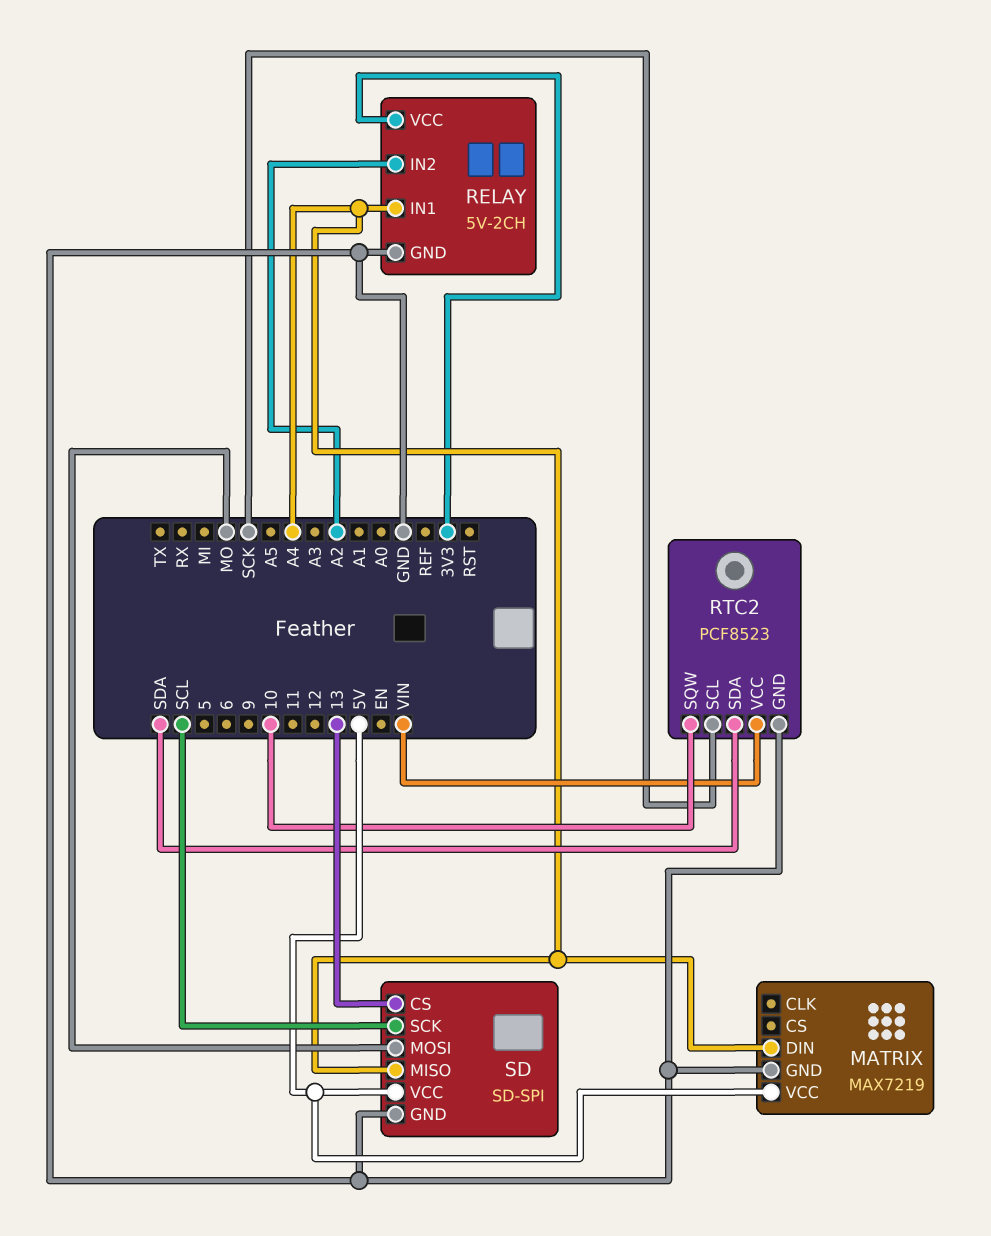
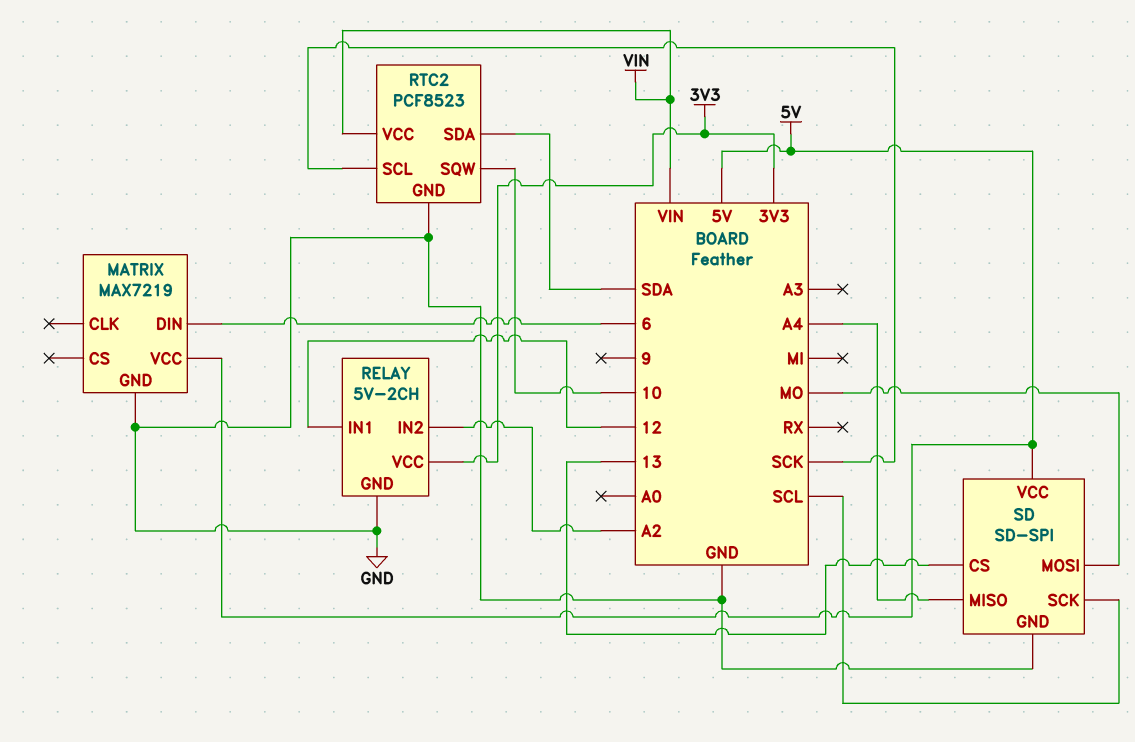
MATRIX pin DIN: A4 -> 6
RELAY pin IN1: A4 -> 12

